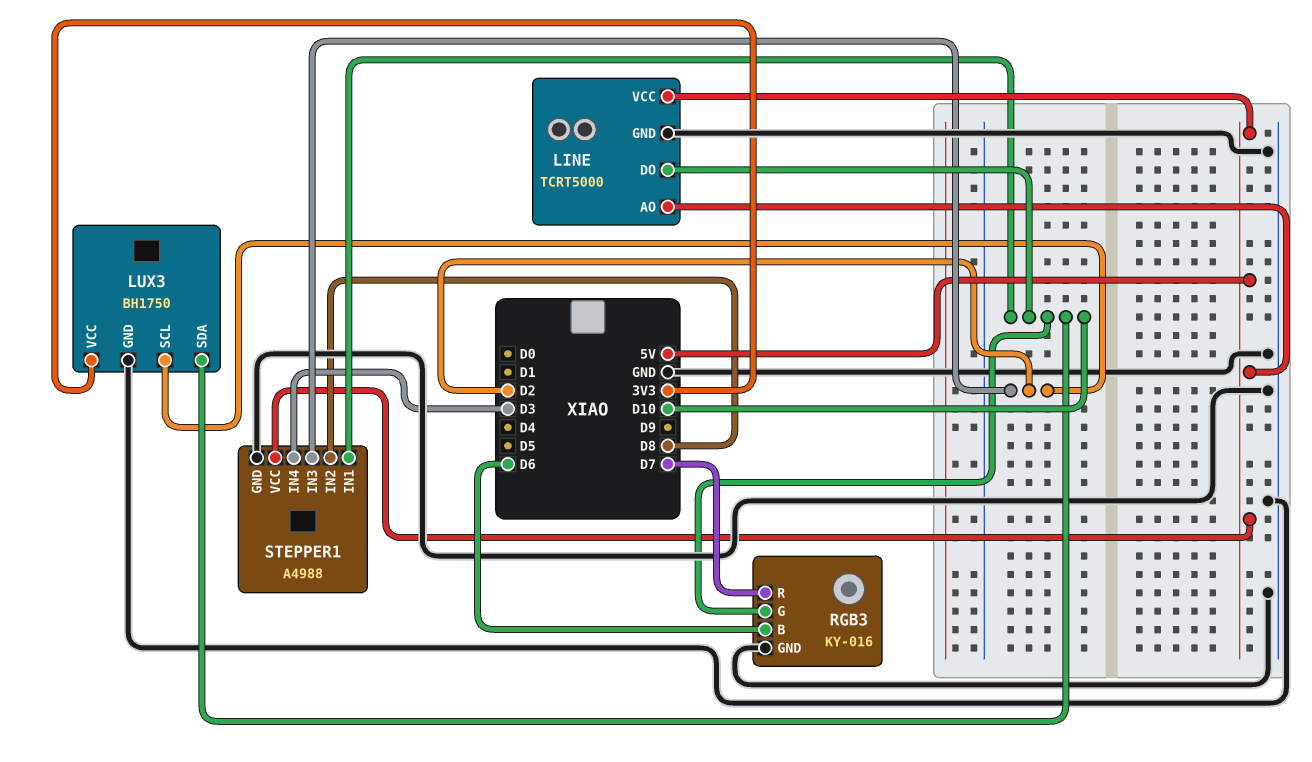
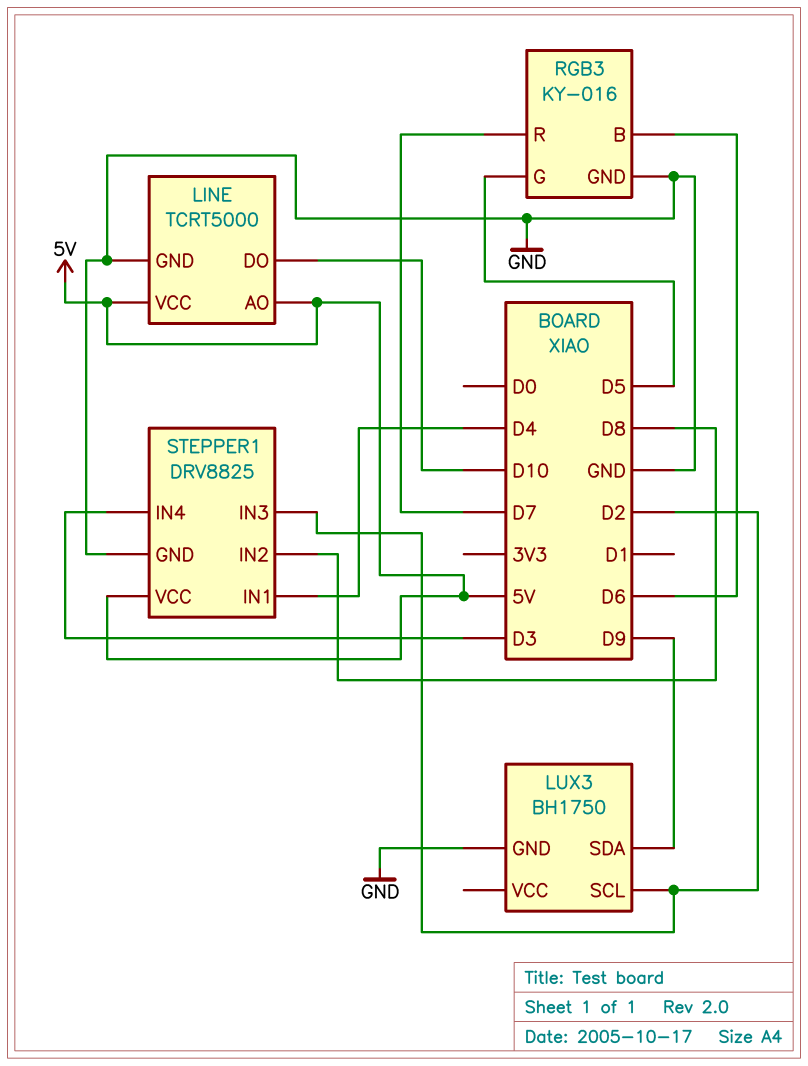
LUX3 pin SDA: D10 -> D9
LUX3 pin VCC: 3V3 -> none
RGB3 pin G: D10 -> D5
STEPPER1: A4988 -> DRV8825
STEPPER1 pin IN1: D10 -> D4

